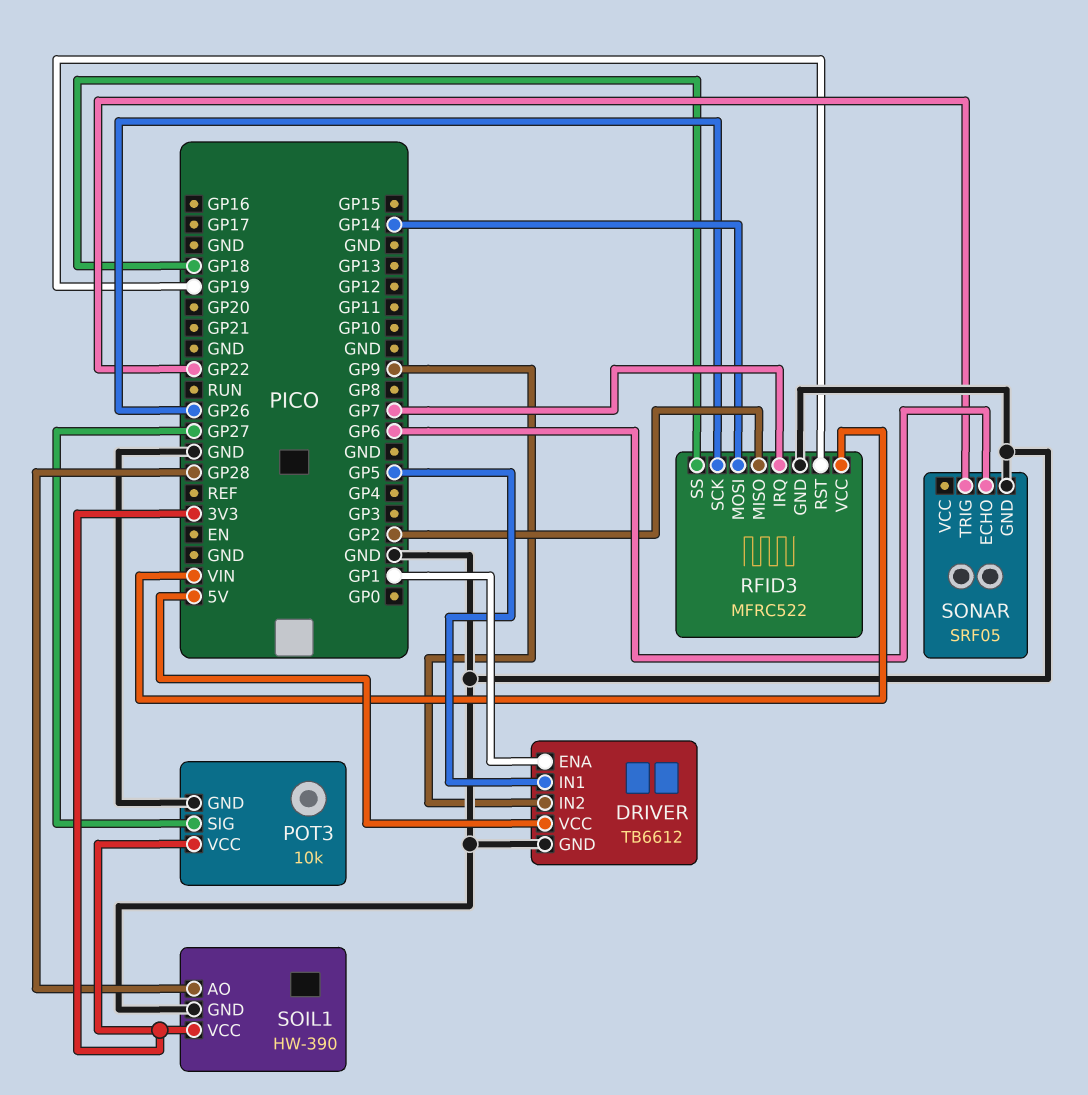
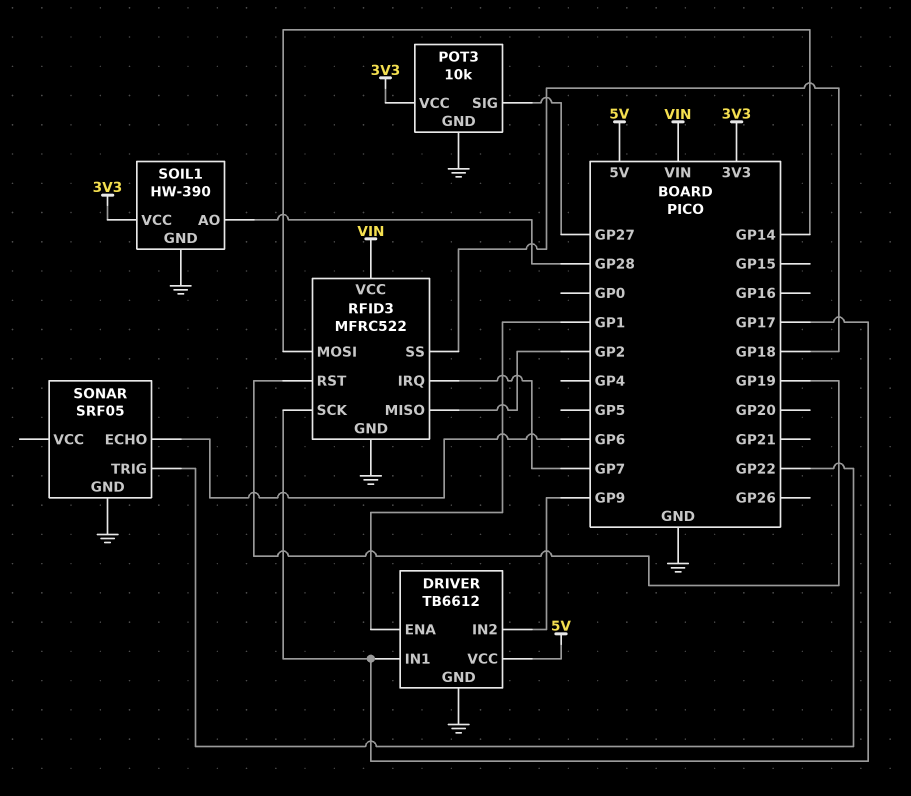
DRIVER pin IN1: GP5 -> GP17
RFID3 pin SCK: GP26 -> GP17

